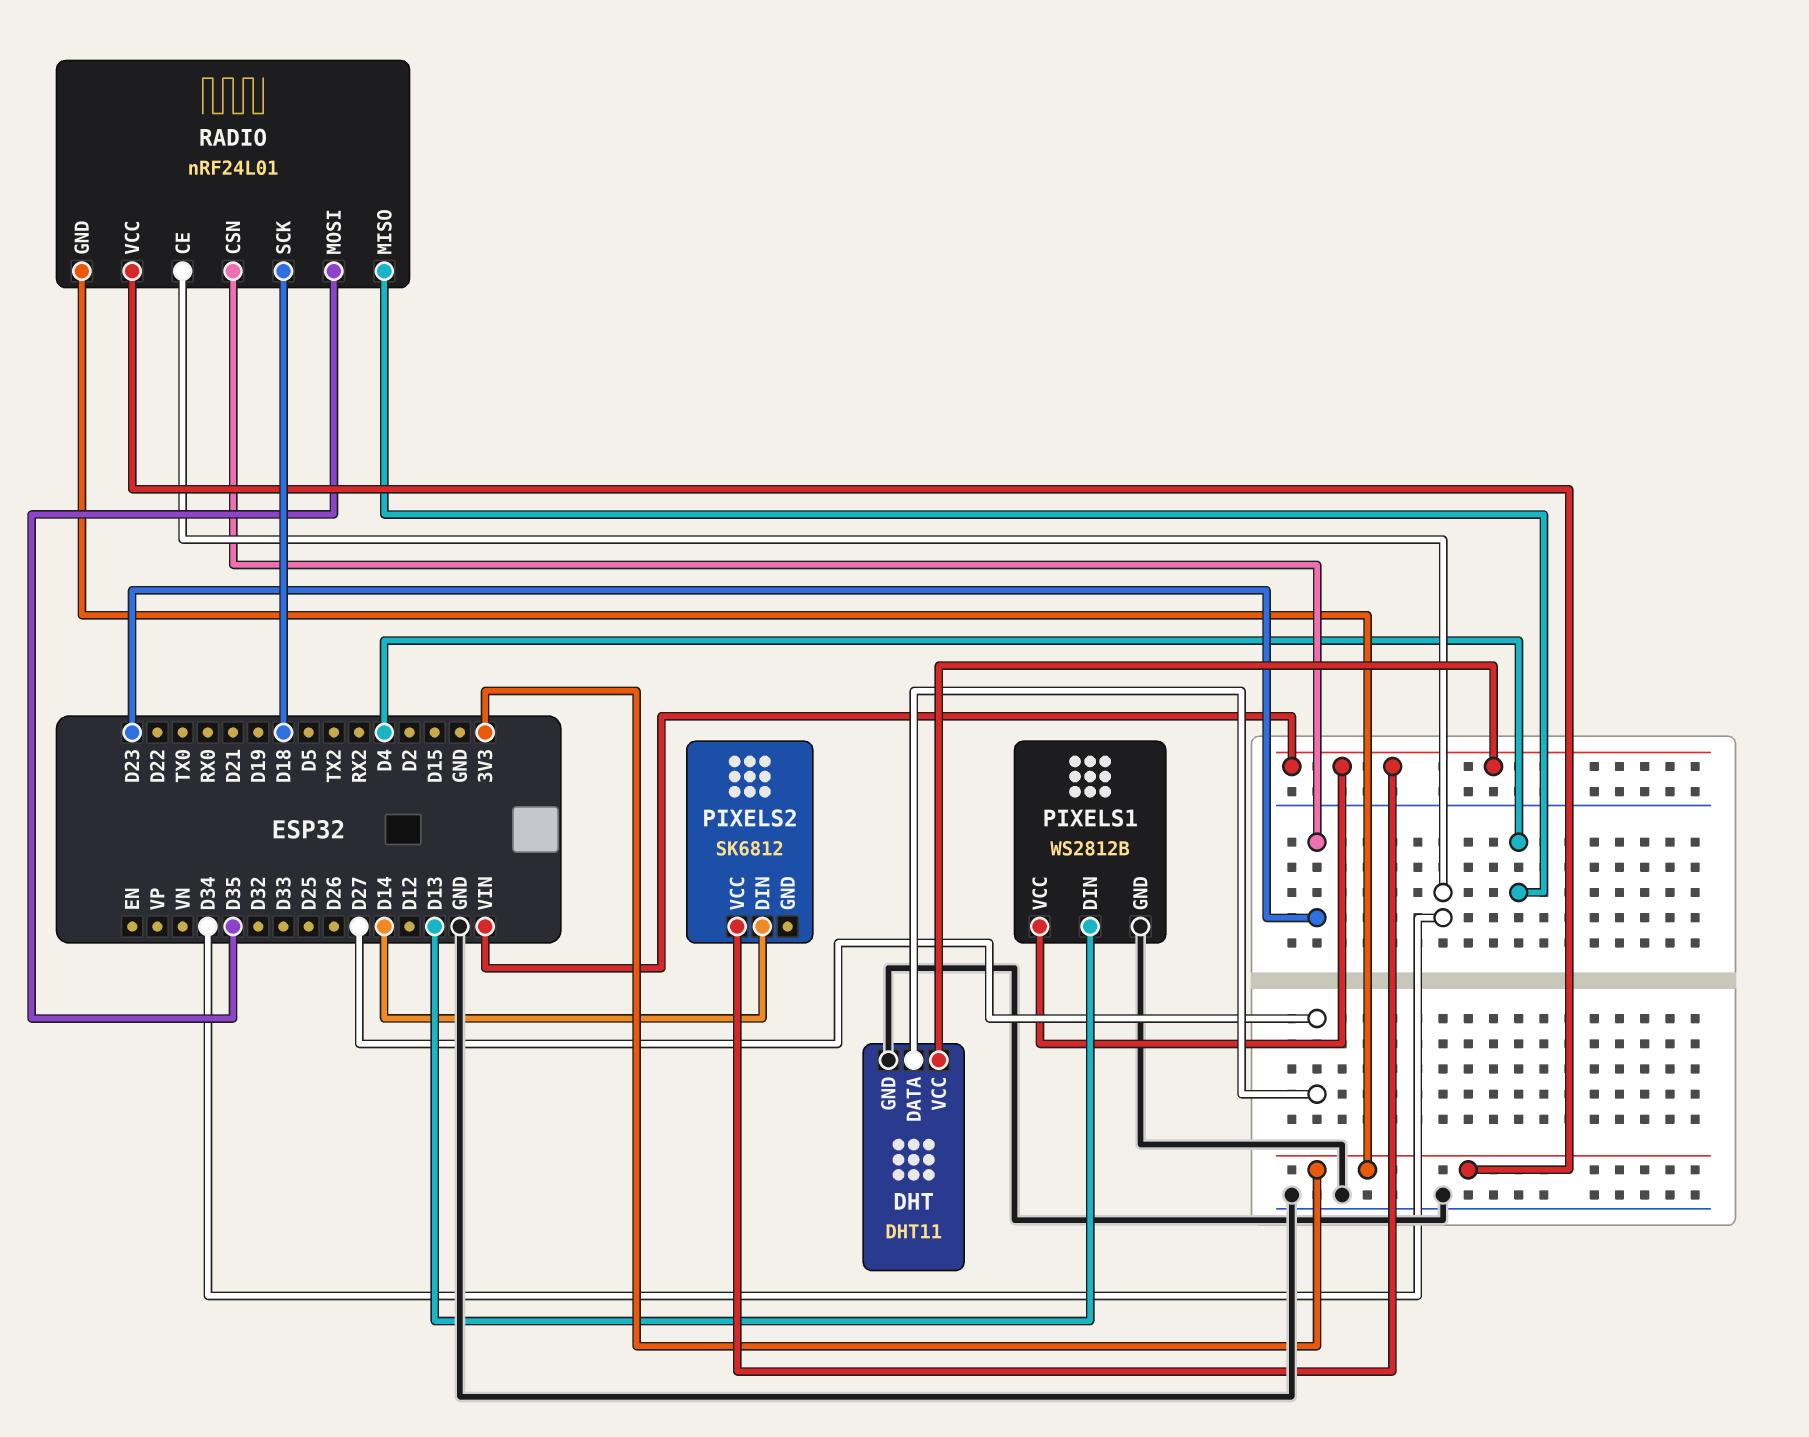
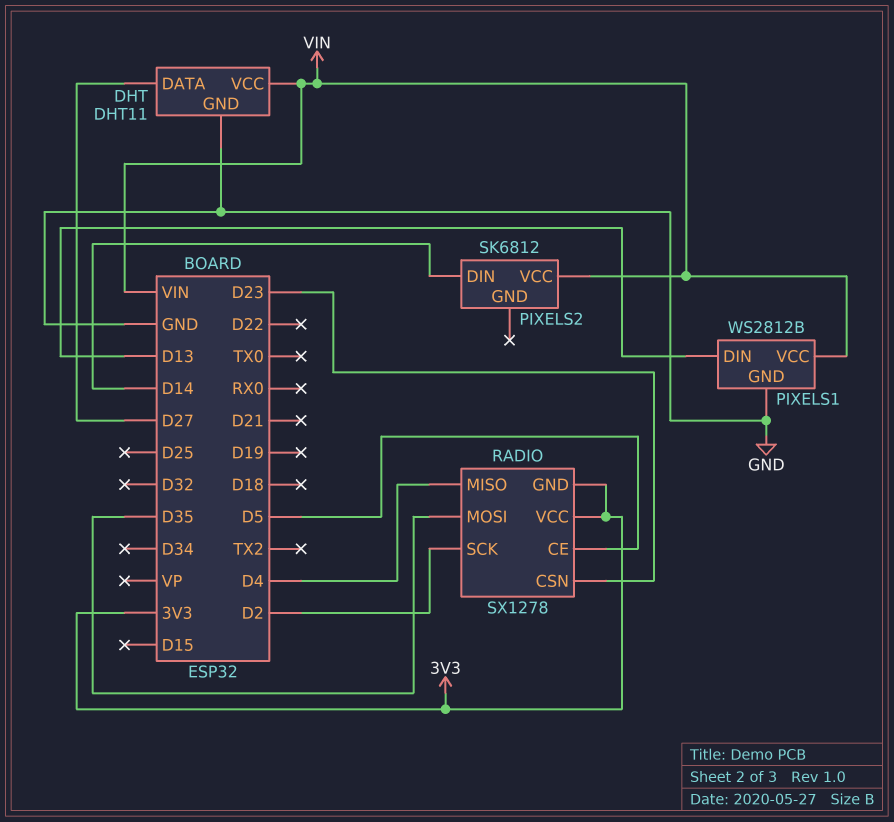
RADIO: nRF24L01 -> SX1278
RADIO pin CE: D34 -> D5
RADIO pin SCK: D18 -> D2

